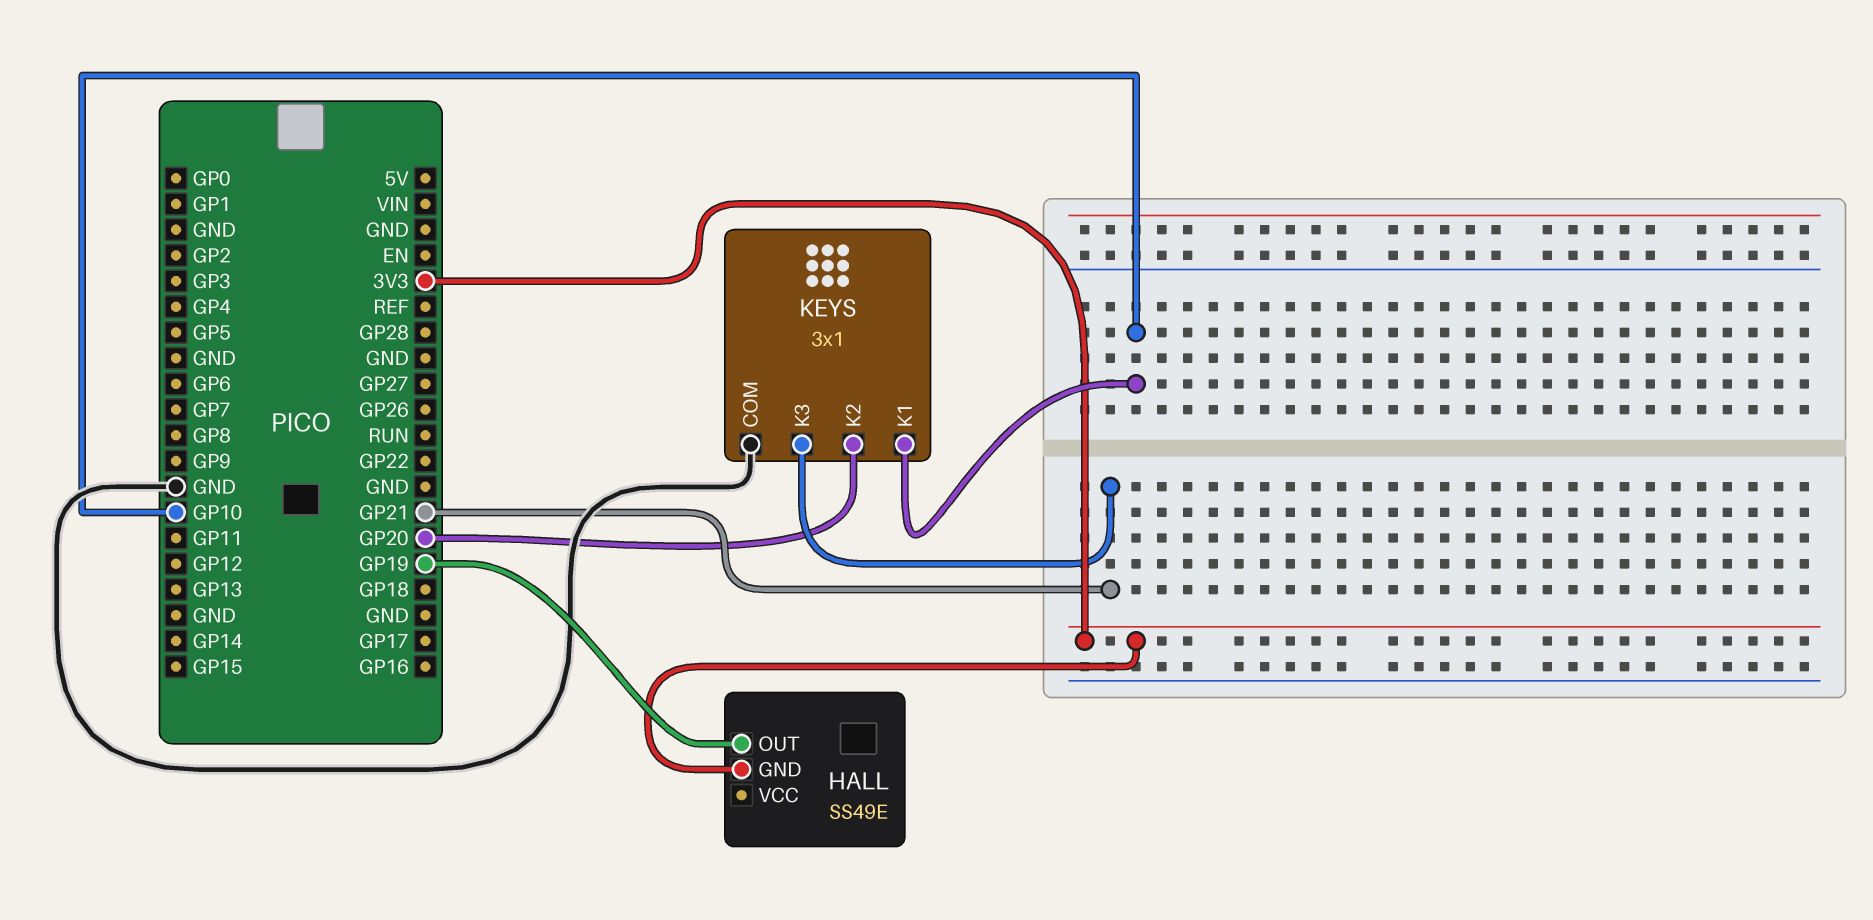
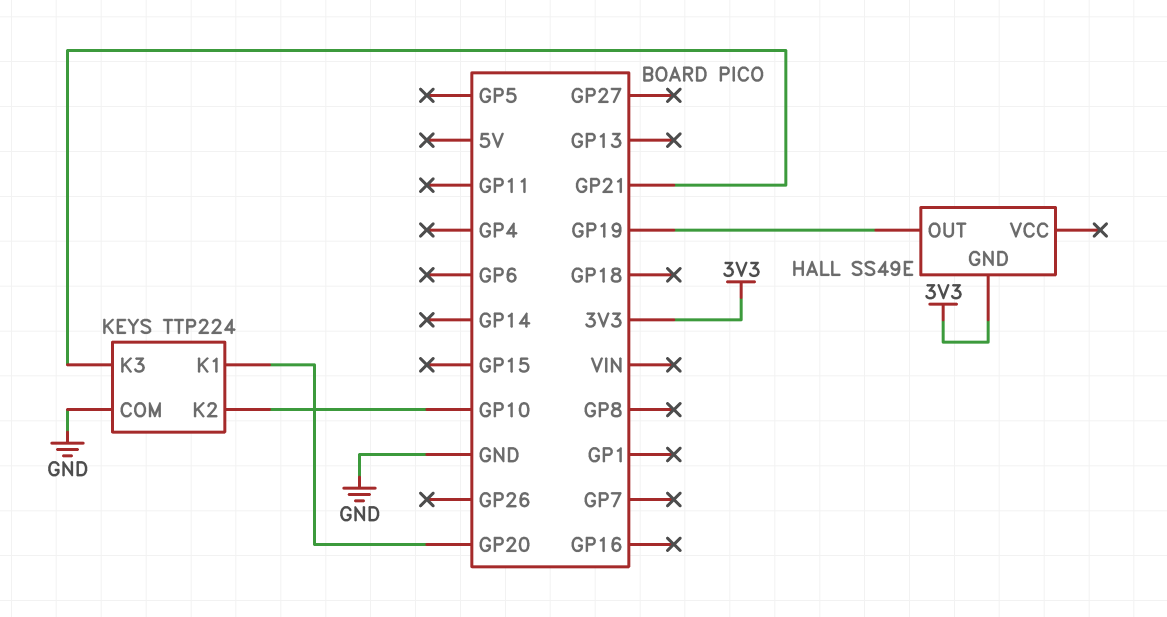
KEYS: 3x1 -> TTP224
KEYS pin K1: GP10 -> GP20
KEYS pin K2: GP20 -> GP10

